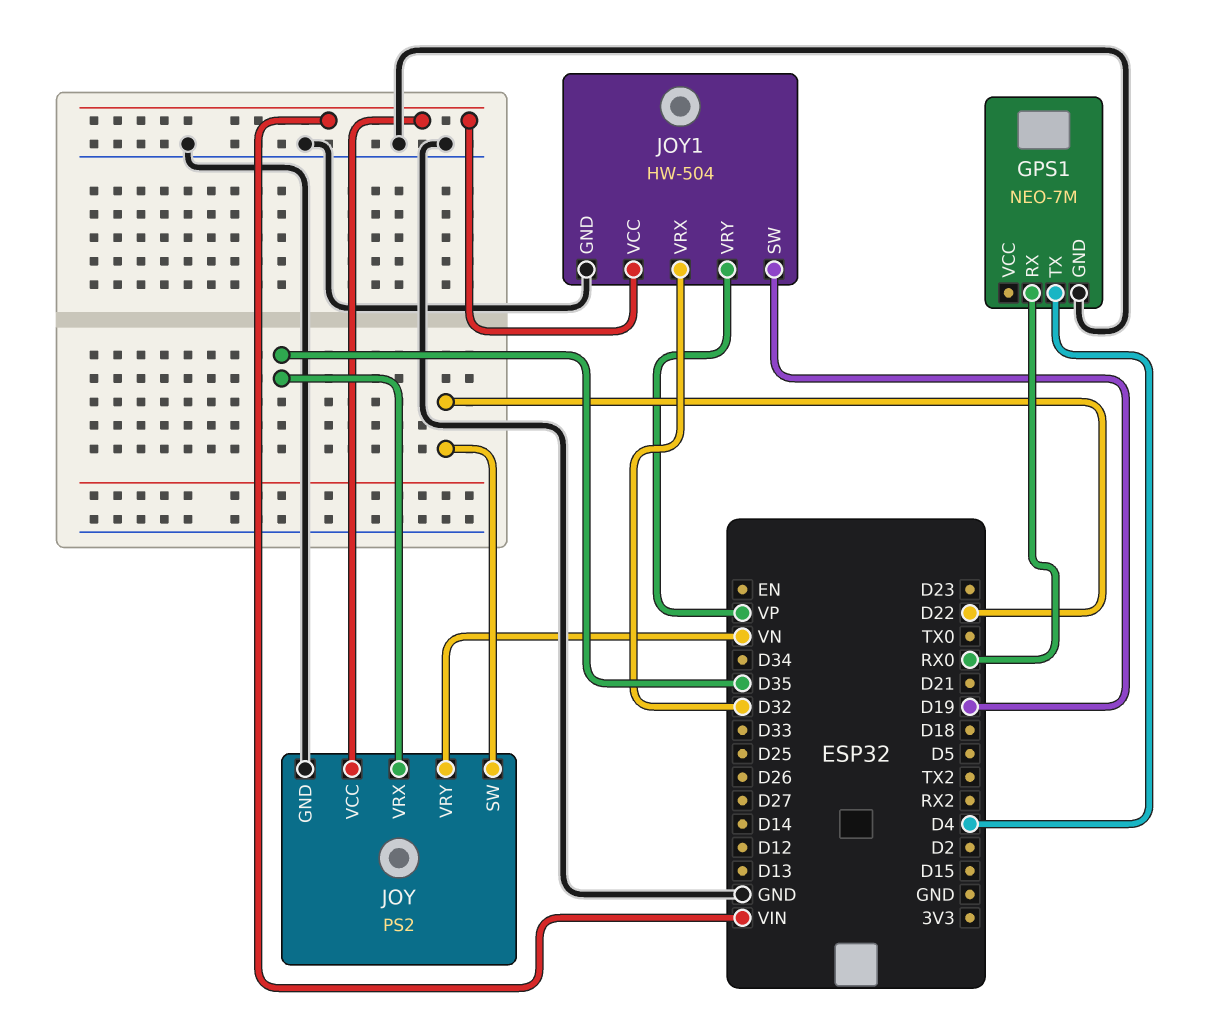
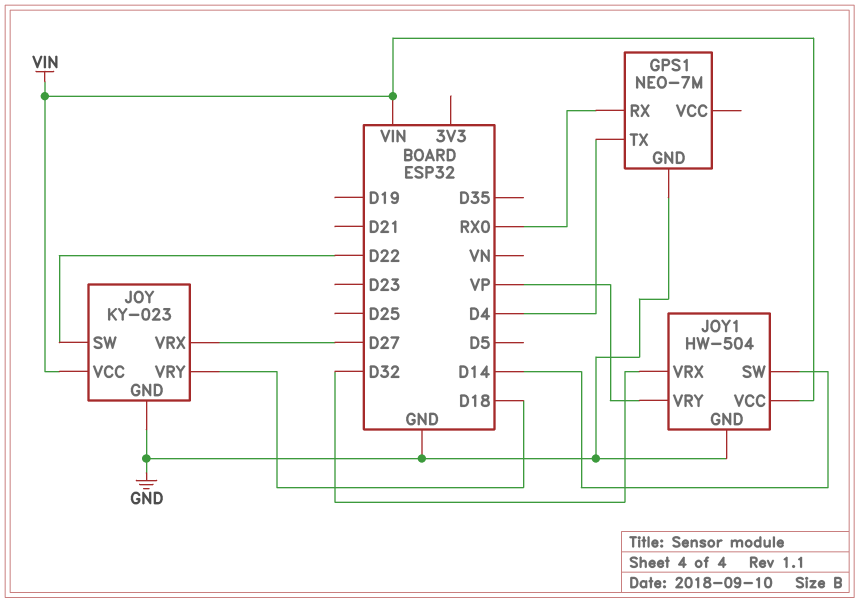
JOY: PS2 -> KY-023
JOY pin VRX: D35 -> D27
JOY pin VRY: VN -> D18
JOY1 pin SW: D19 -> D14

